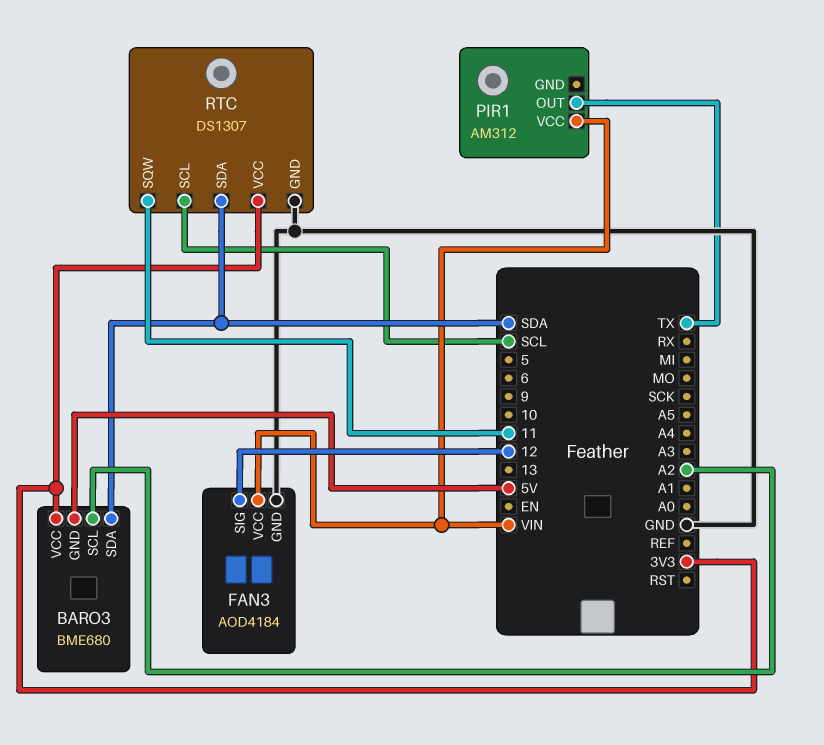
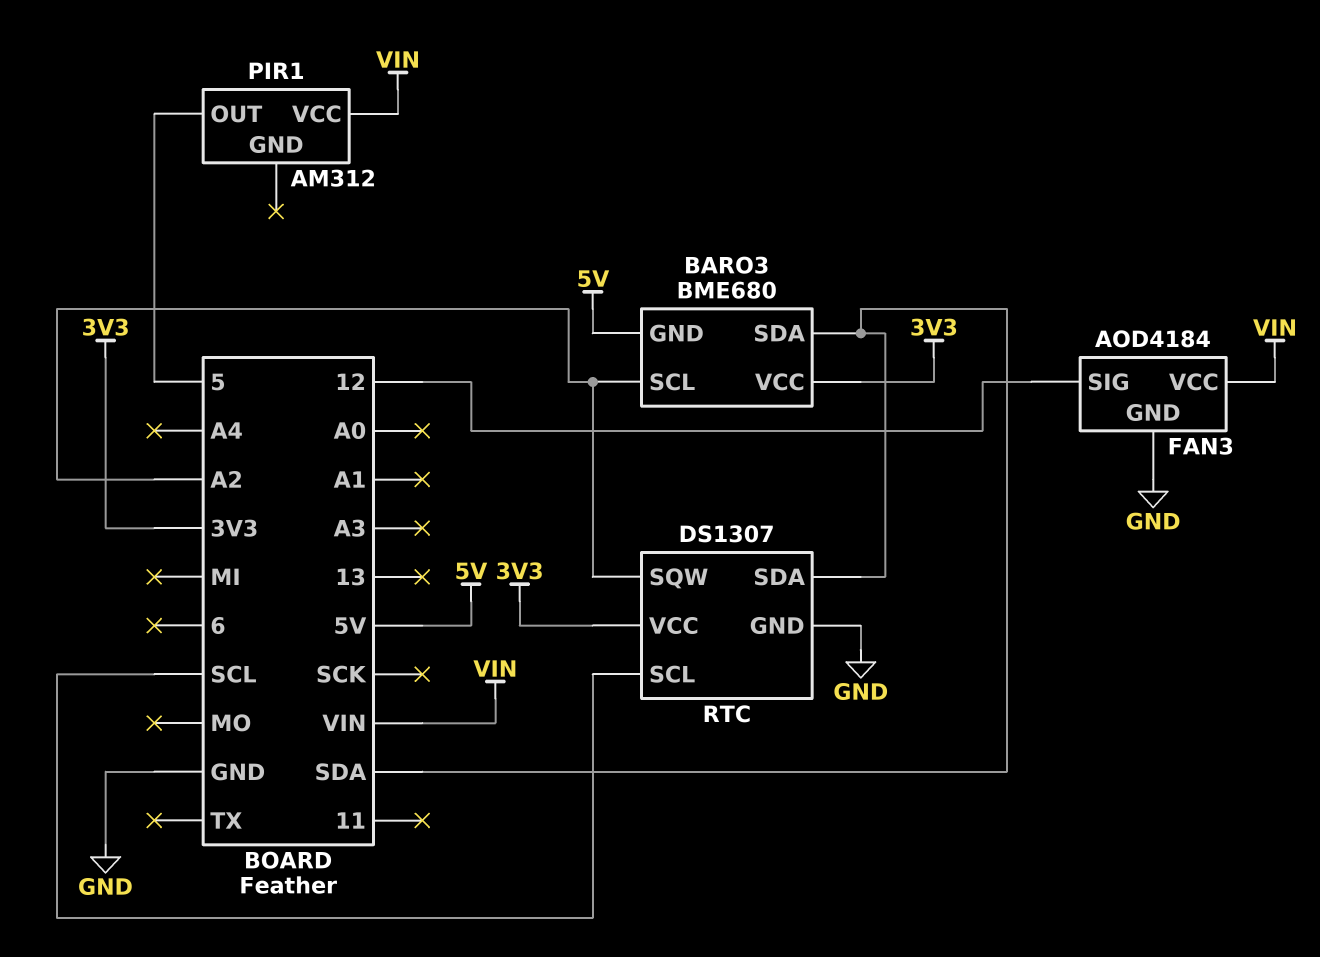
PIR1 pin OUT: TX -> 5
RTC pin SQW: 11 -> A2

